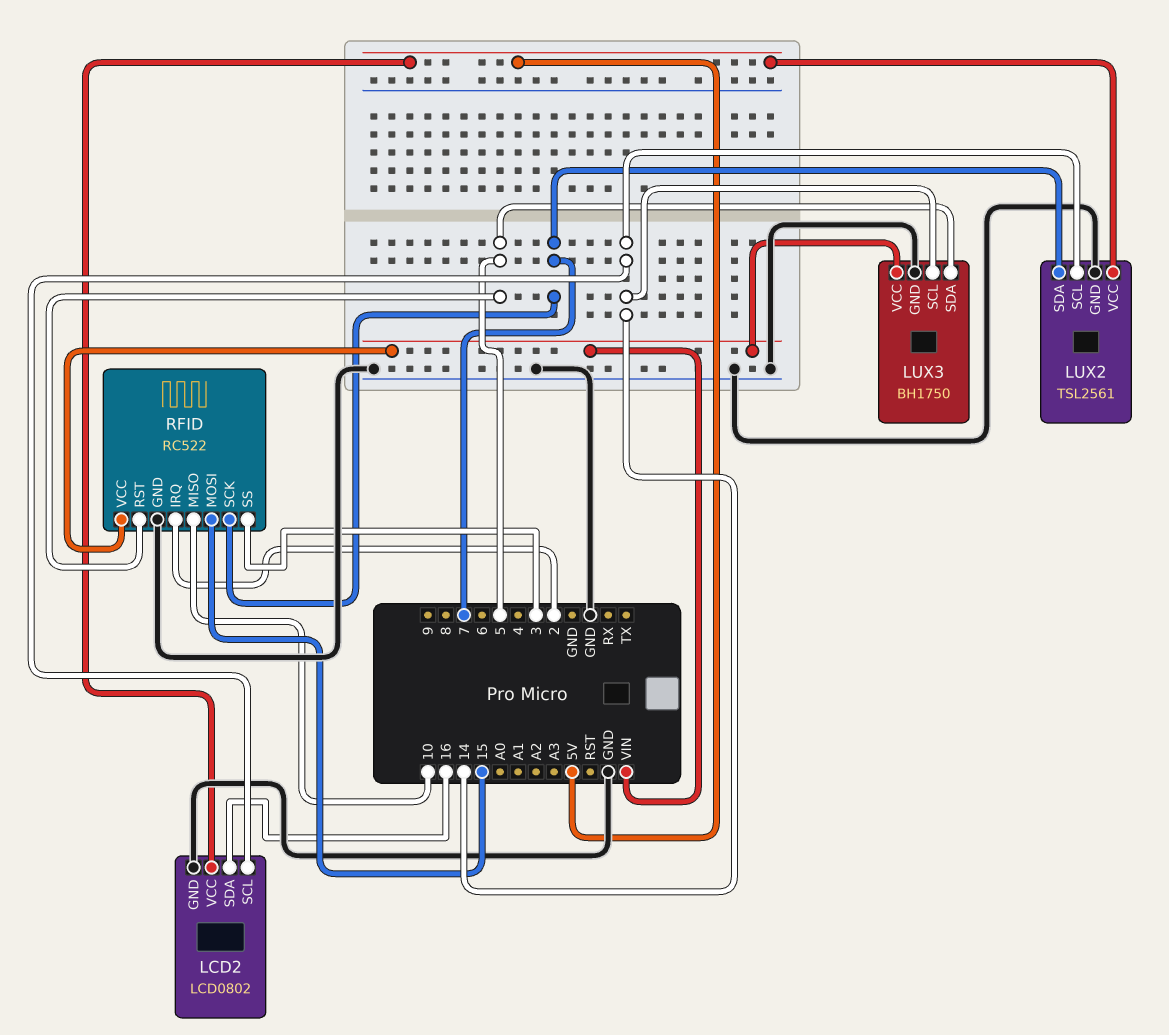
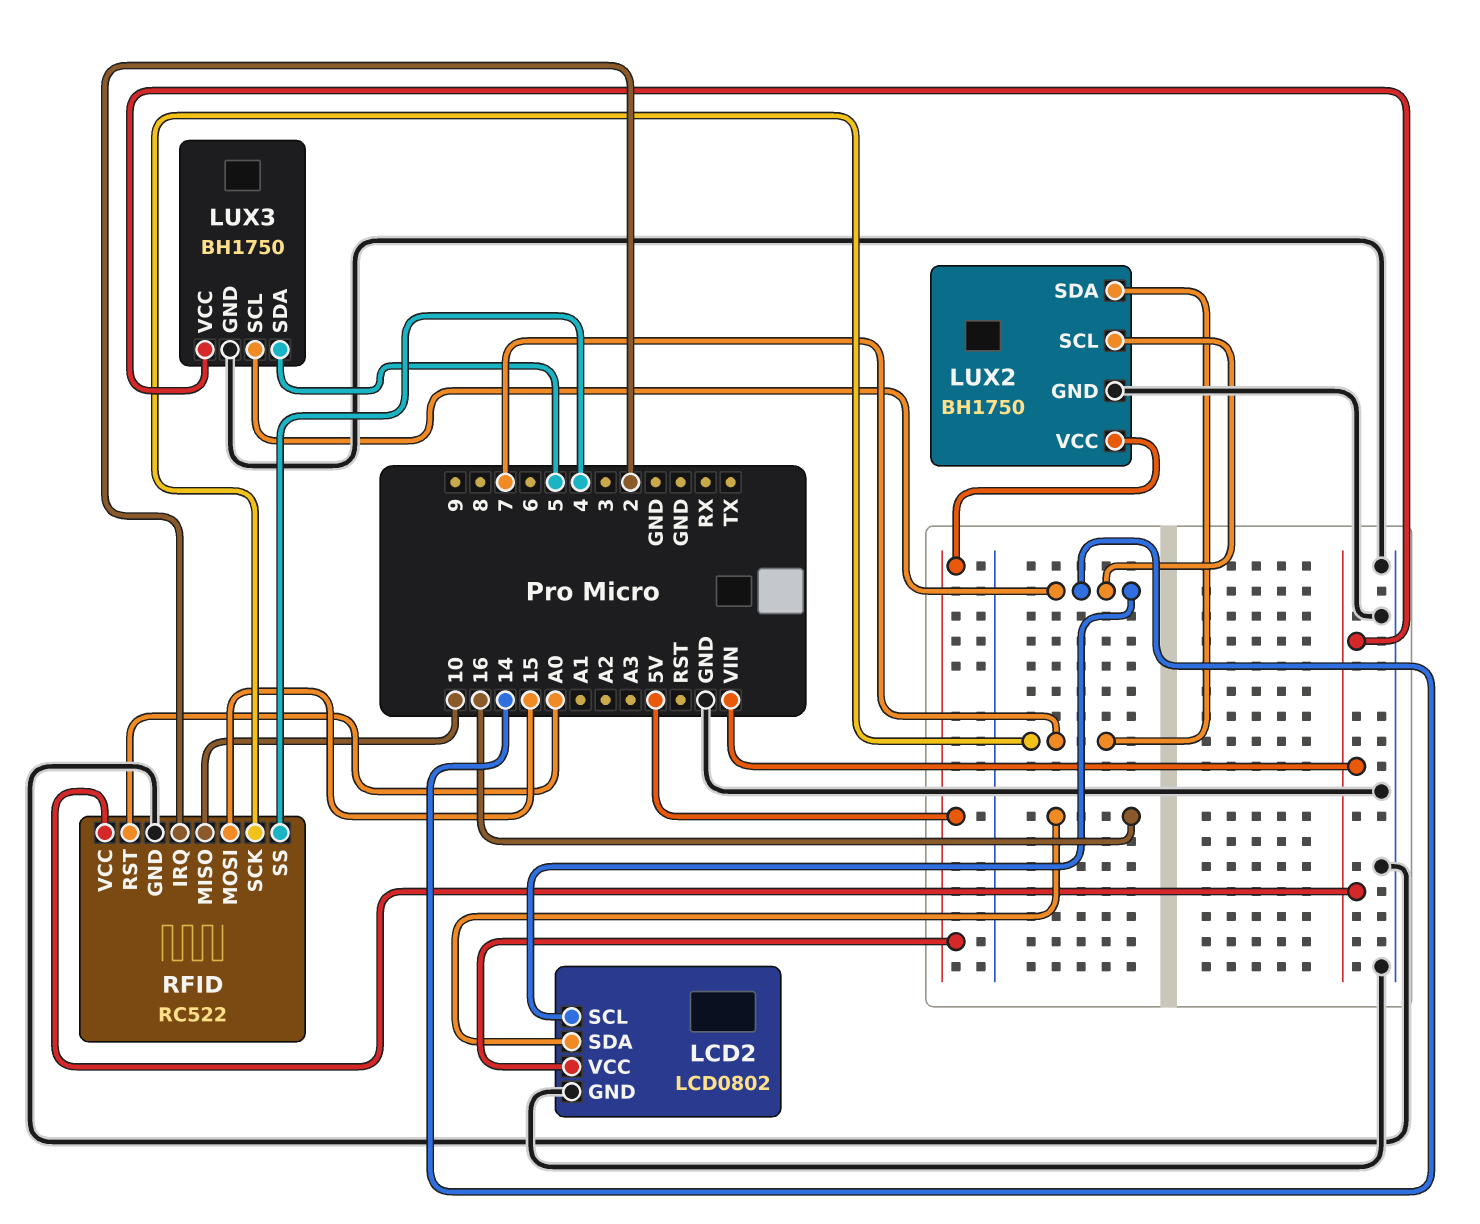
LUX2: TSL2561 -> BH1750
RFID pin RST: 5 -> A0
RFID pin SS: 3 -> 4

